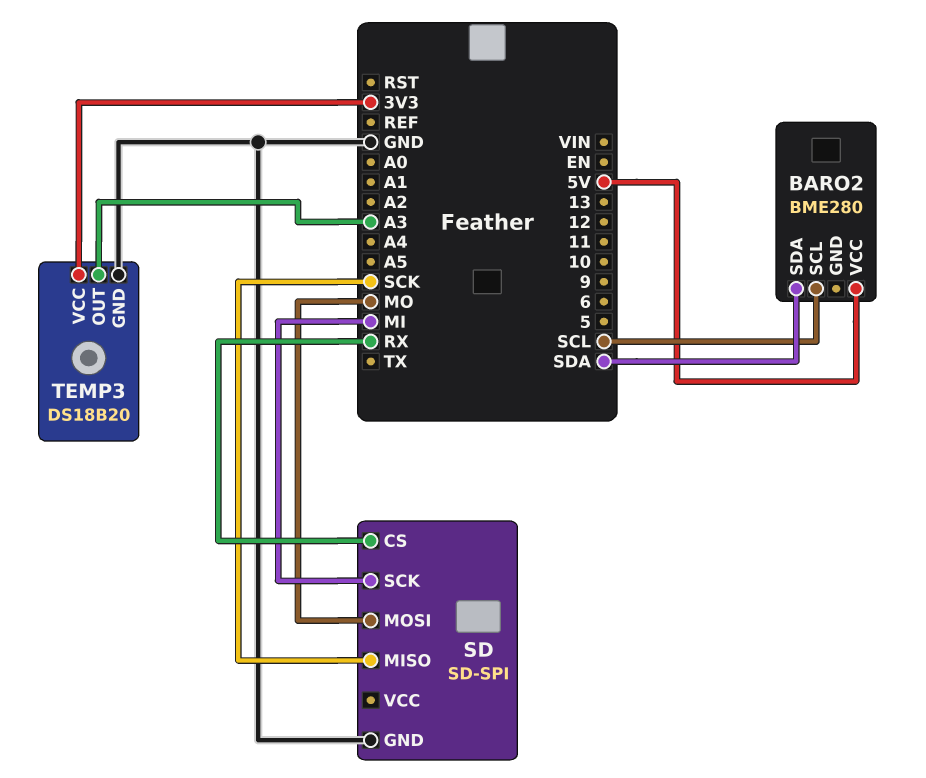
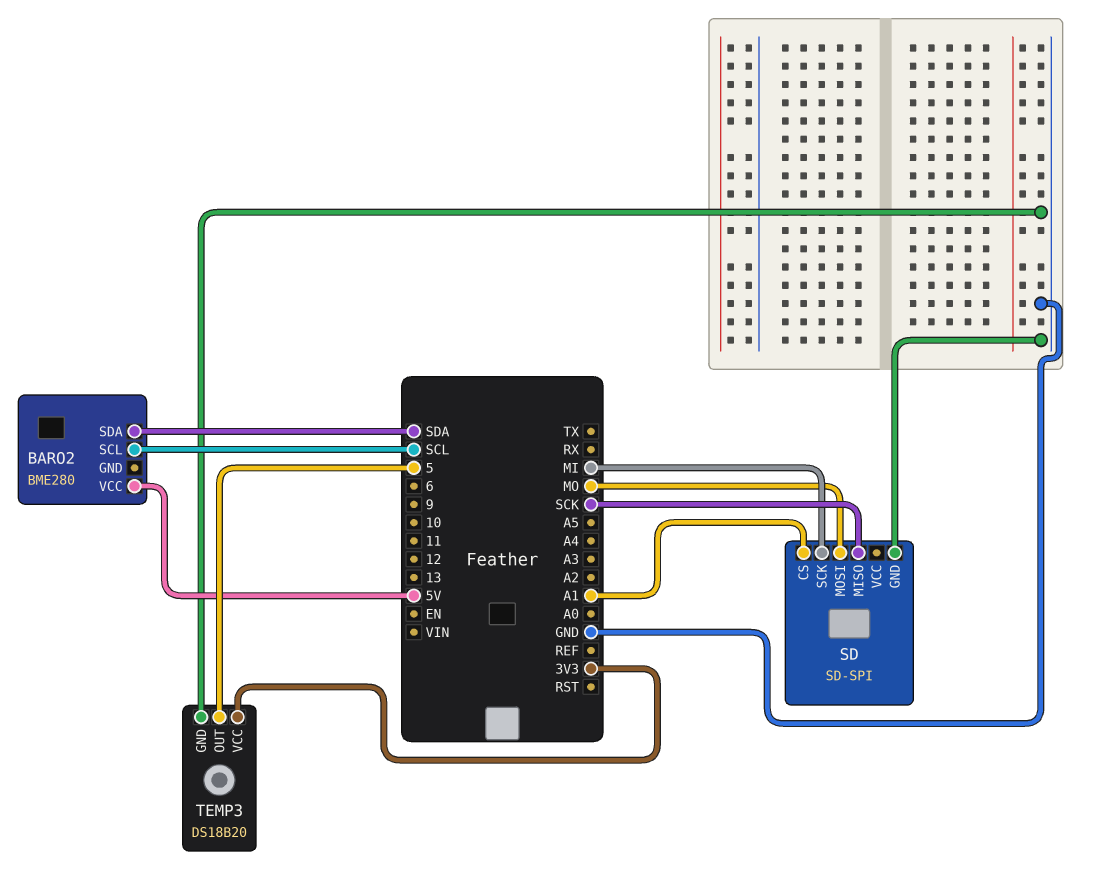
SD pin CS: RX -> A1
TEMP3 pin OUT: A3 -> 5

